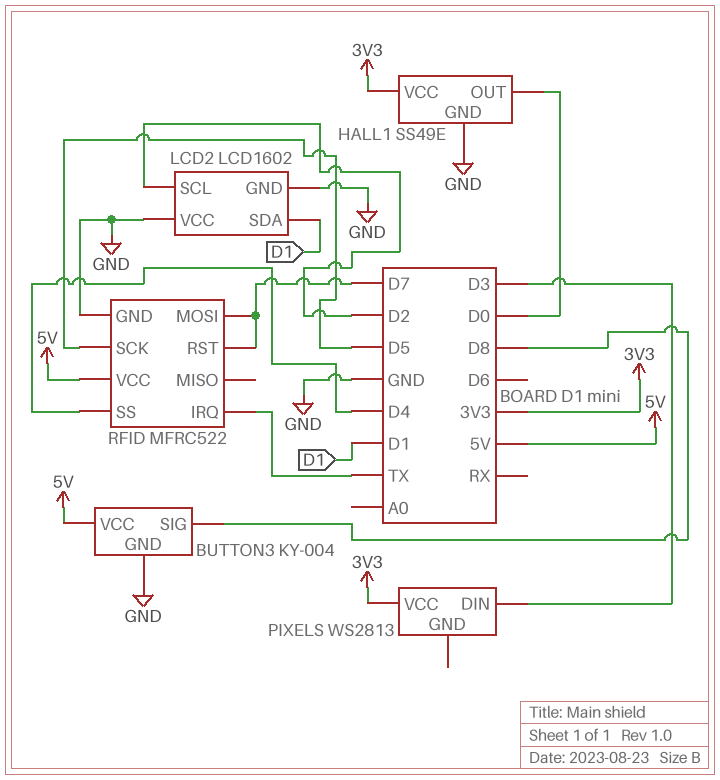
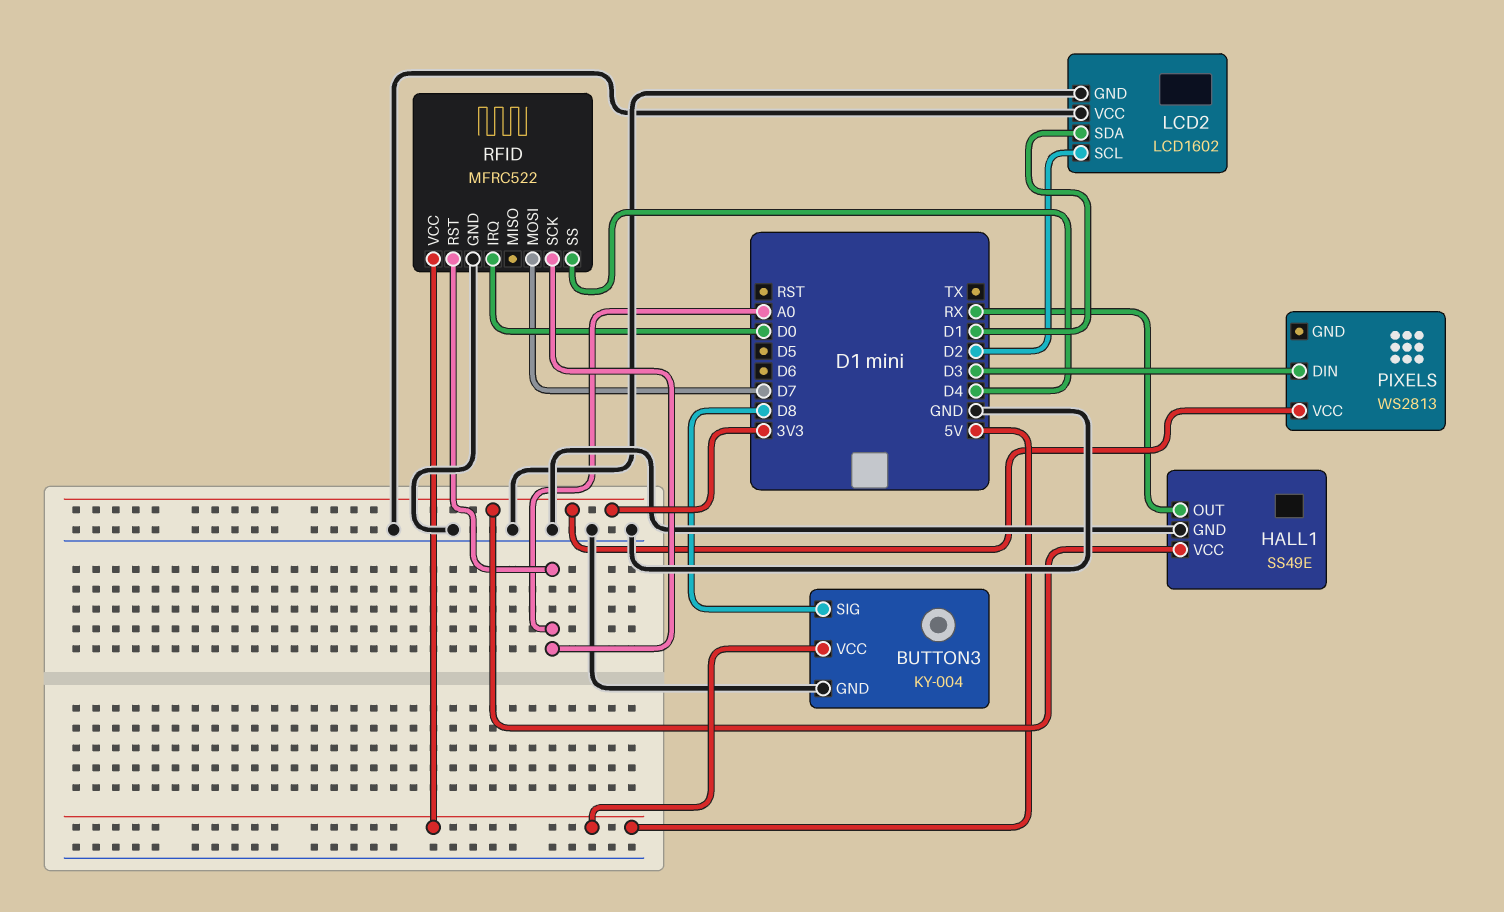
HALL1 pin OUT: D0 -> RX
RFID pin IRQ: TX -> D0
RFID pin RST: D7 -> A0
RFID pin SCK: D5 -> A0

